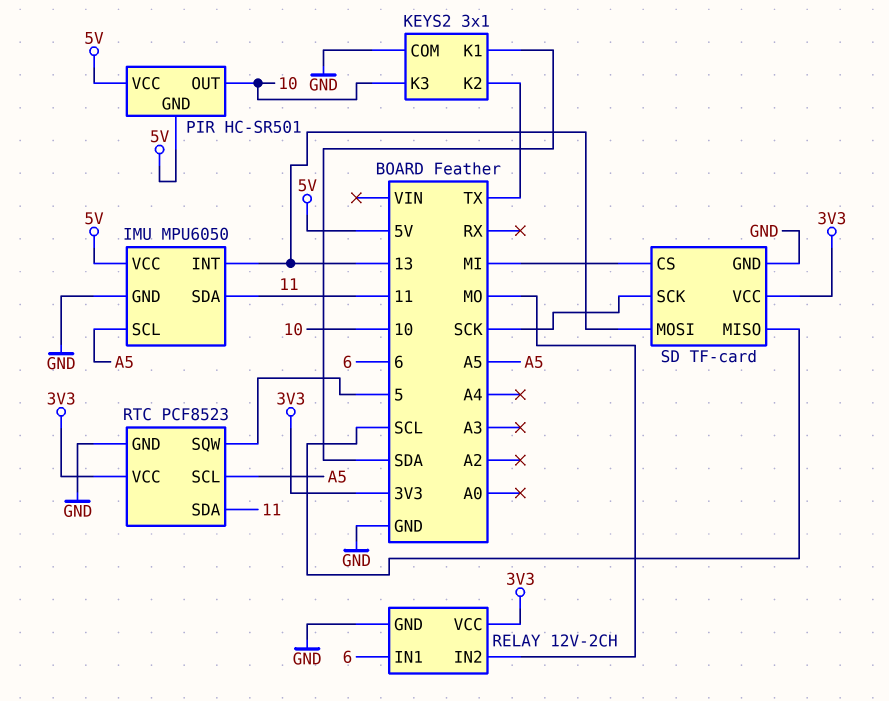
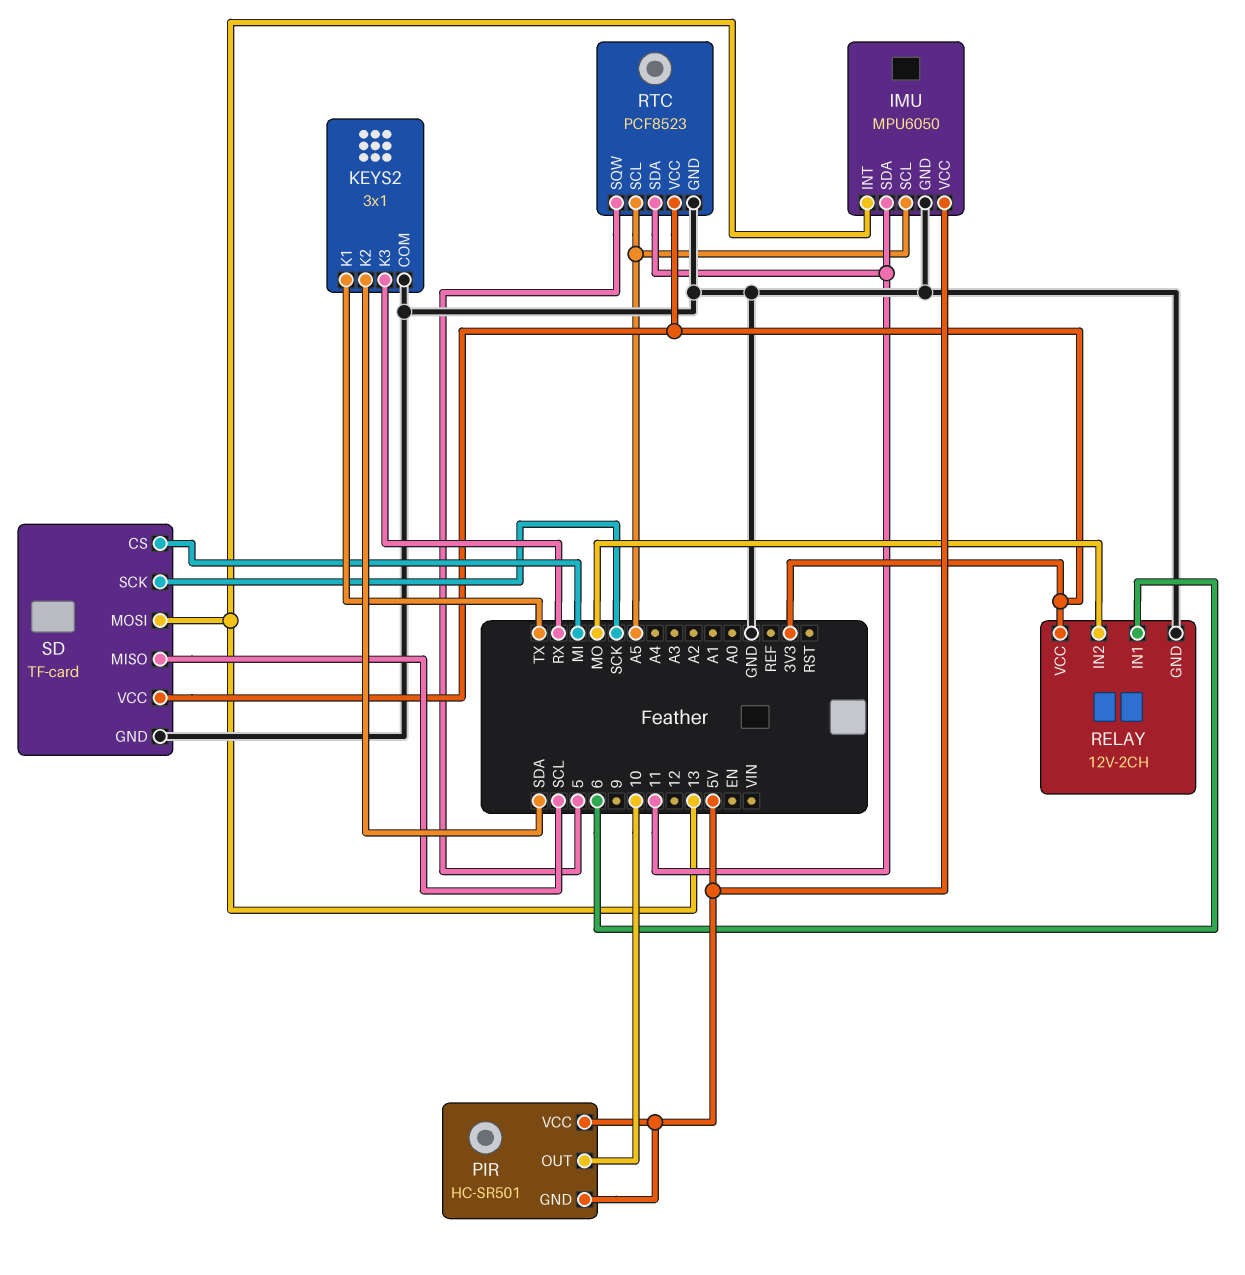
KEYS2 pin K1: SDA -> TX
KEYS2 pin K2: TX -> SDA
KEYS2 pin K3: 10 -> RX

